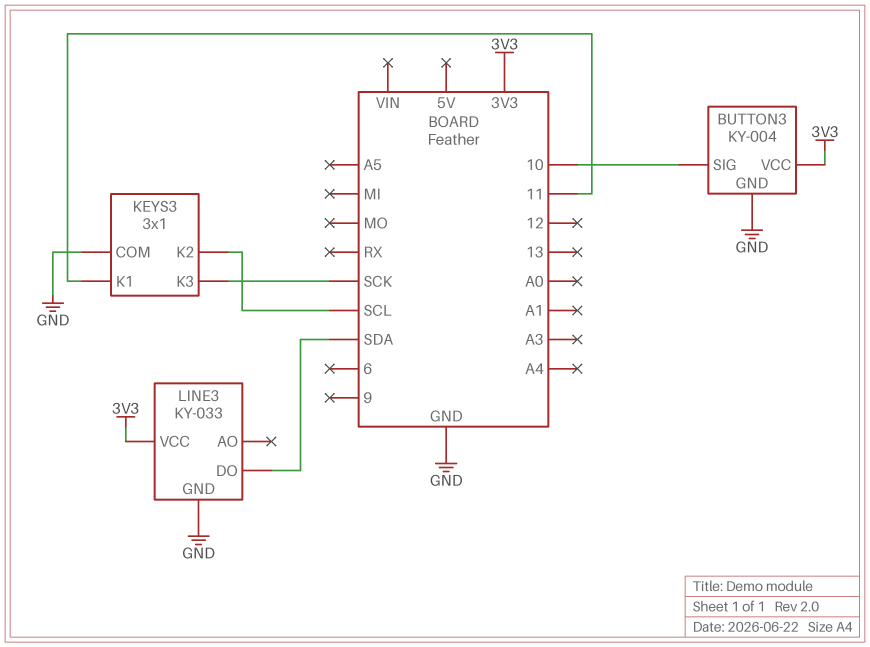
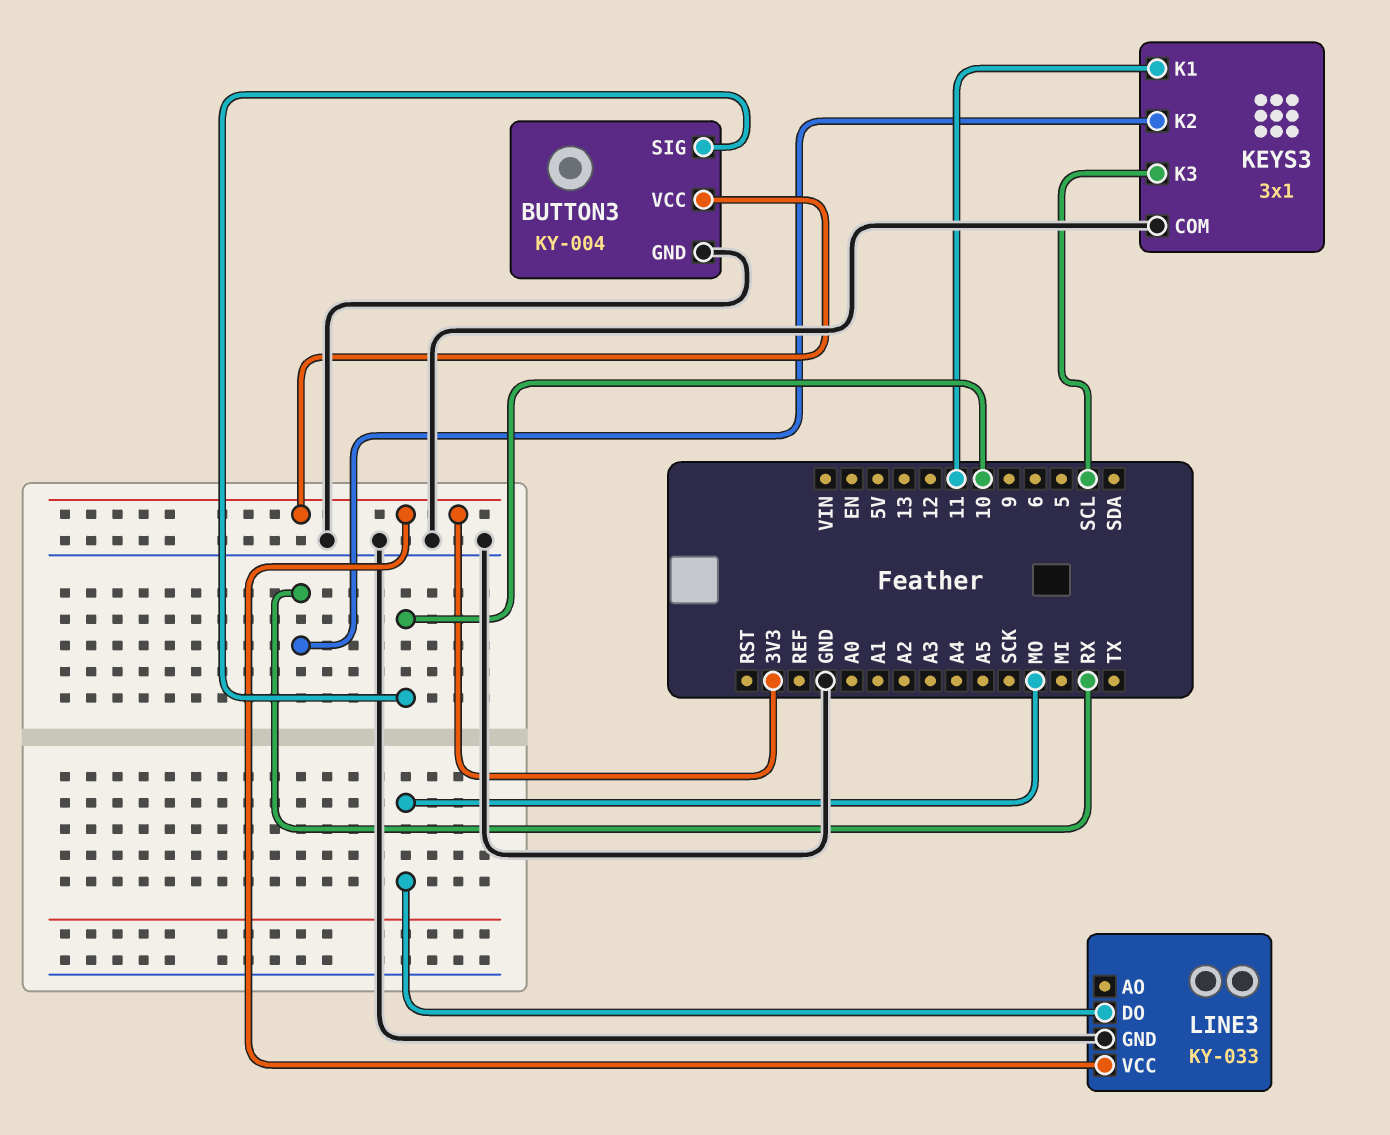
KEYS3 pin K2: SCL -> RX
KEYS3 pin K3: SCK -> SCL
LINE3 pin DO: SDA -> MO

